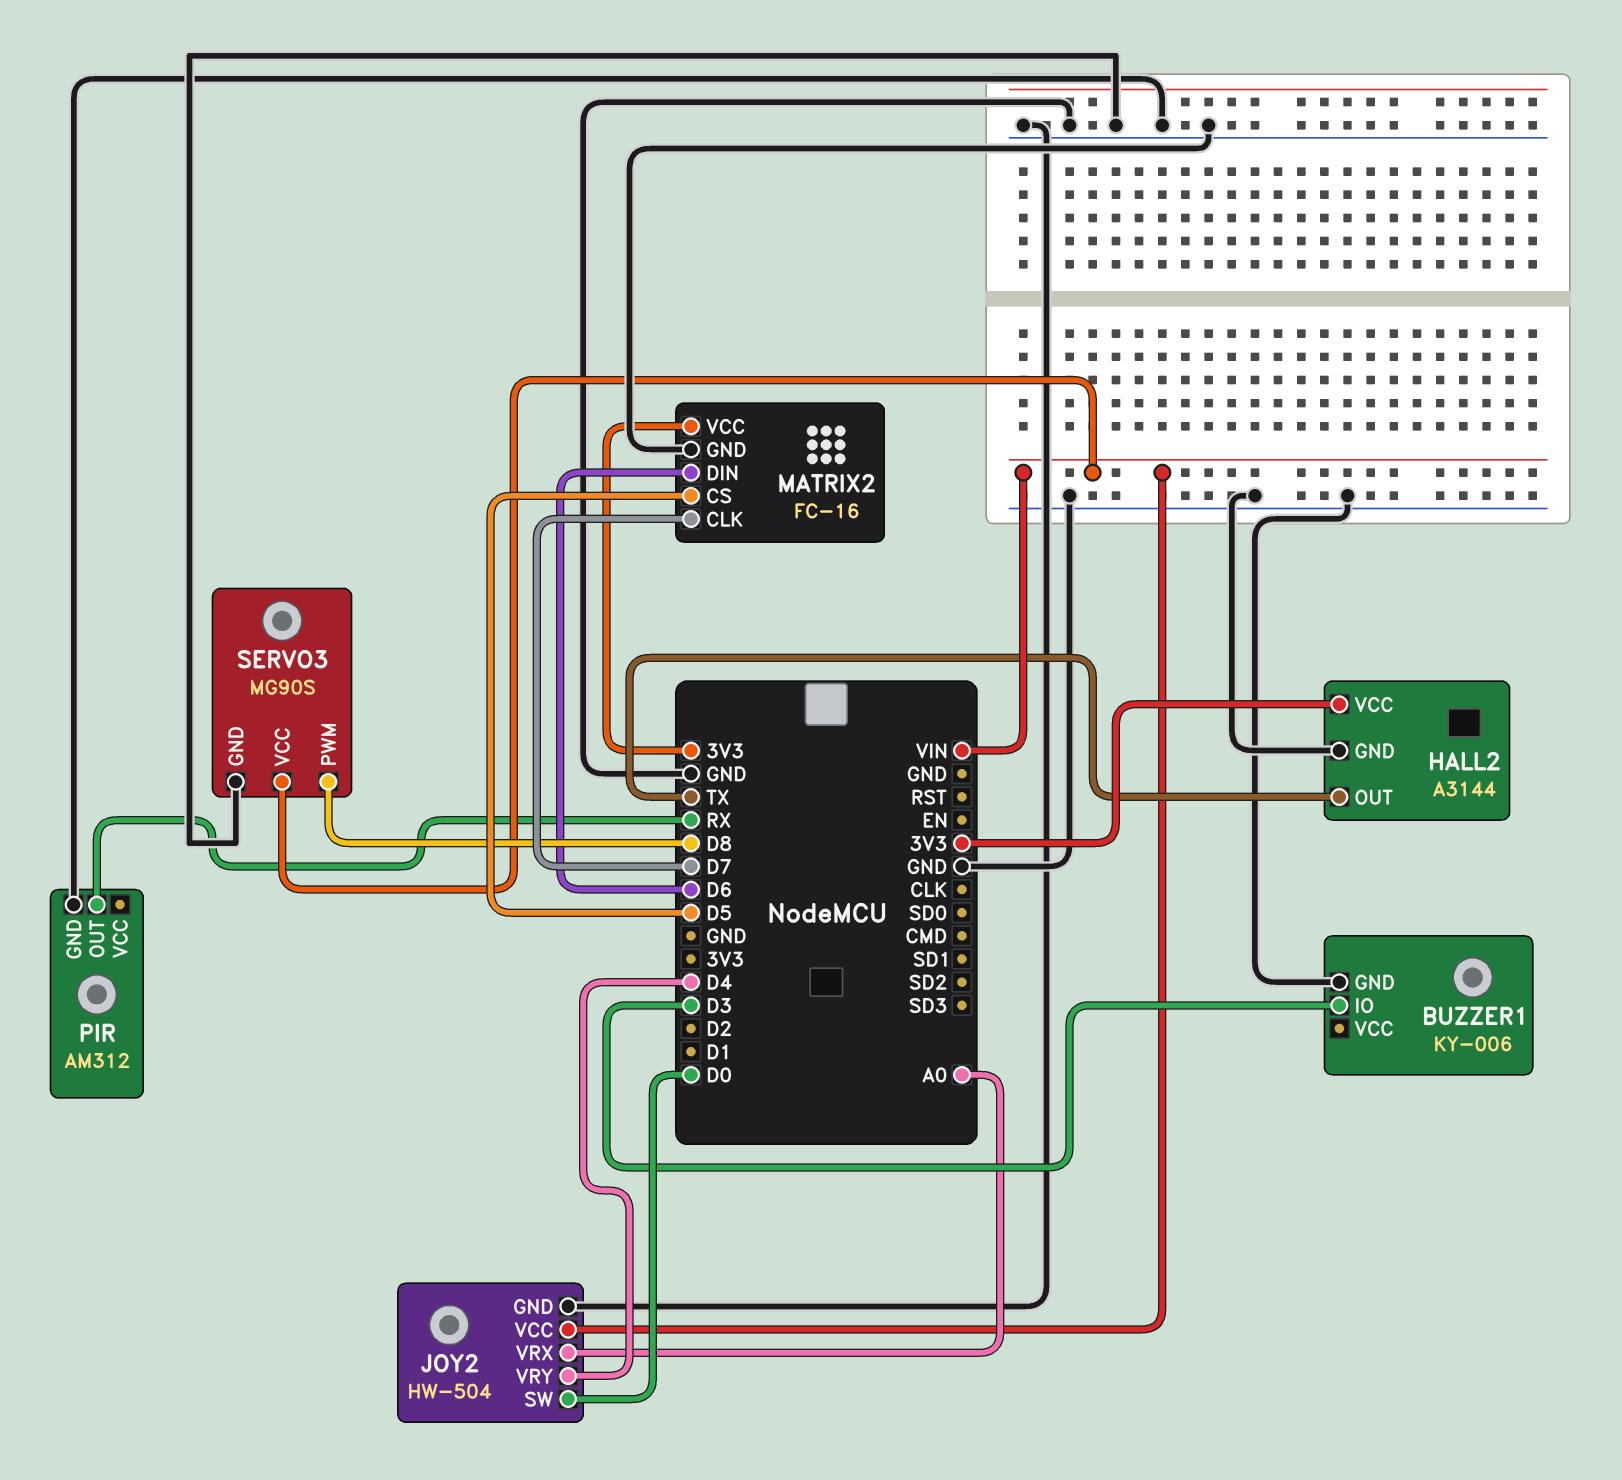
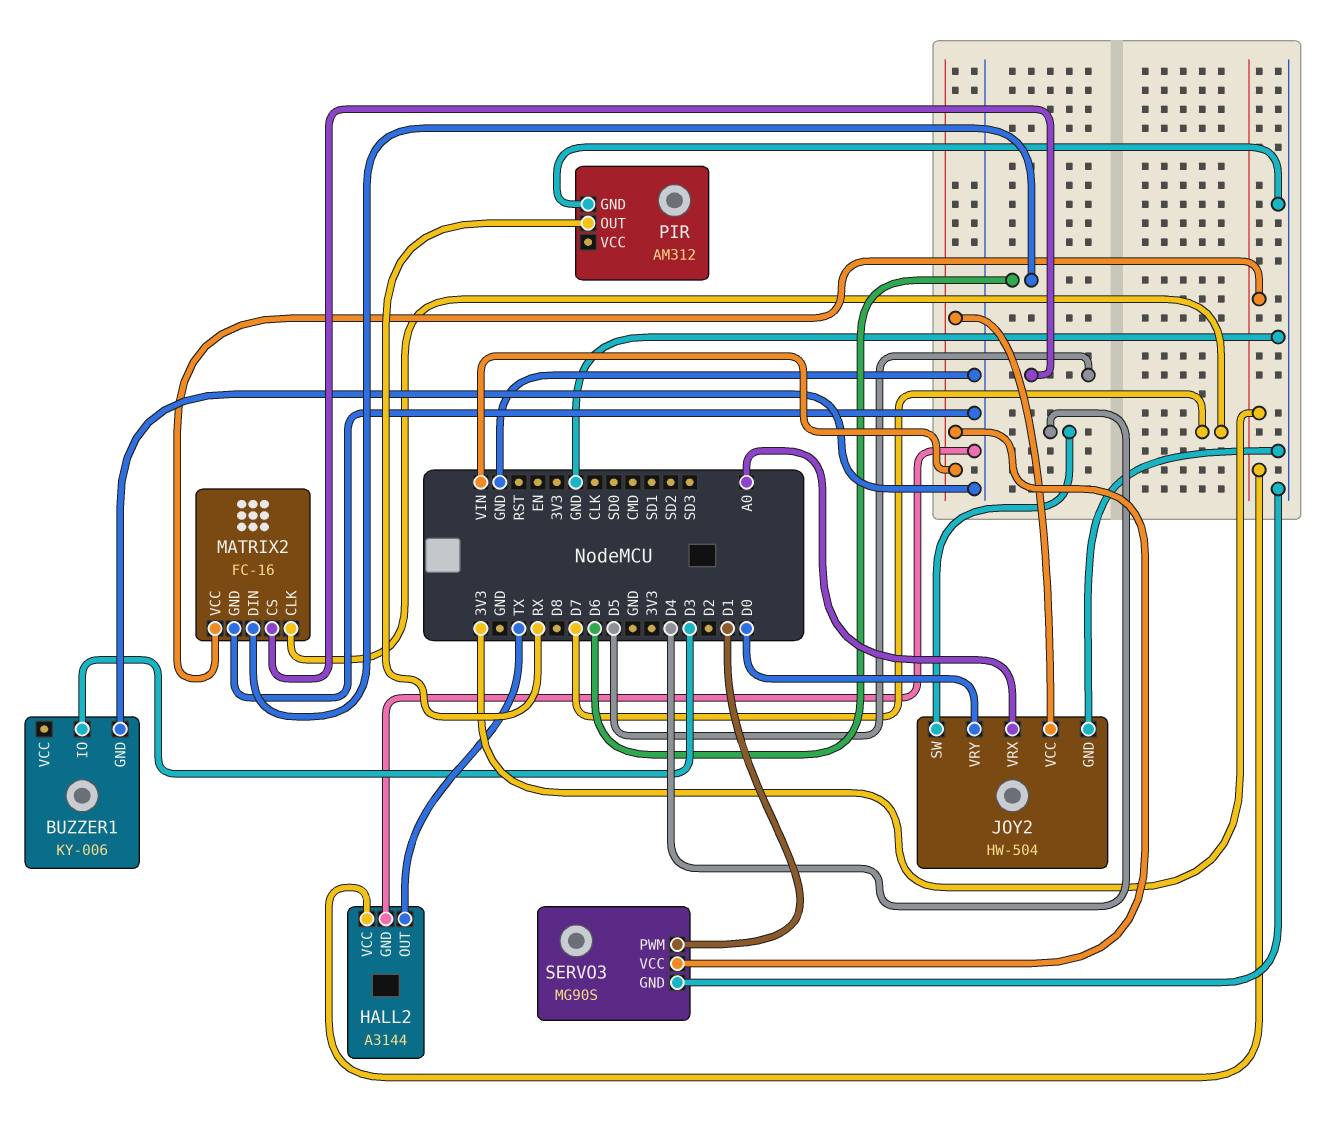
JOY2 pin SW: D0 -> D4
JOY2 pin VRY: D4 -> D0
SERVO3 pin PWM: D8 -> D1

